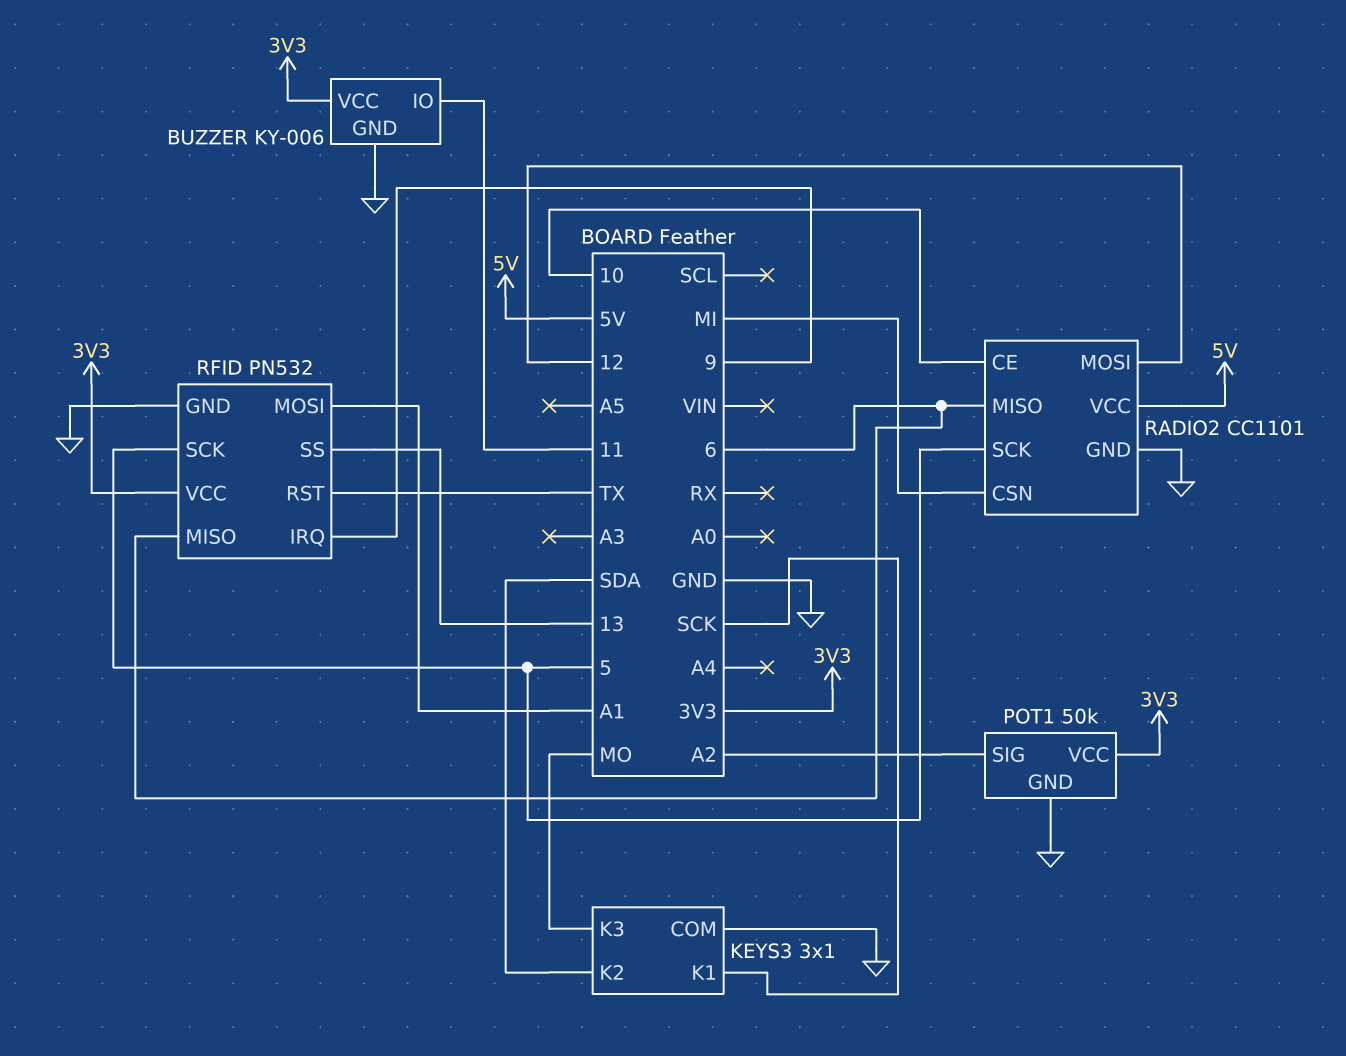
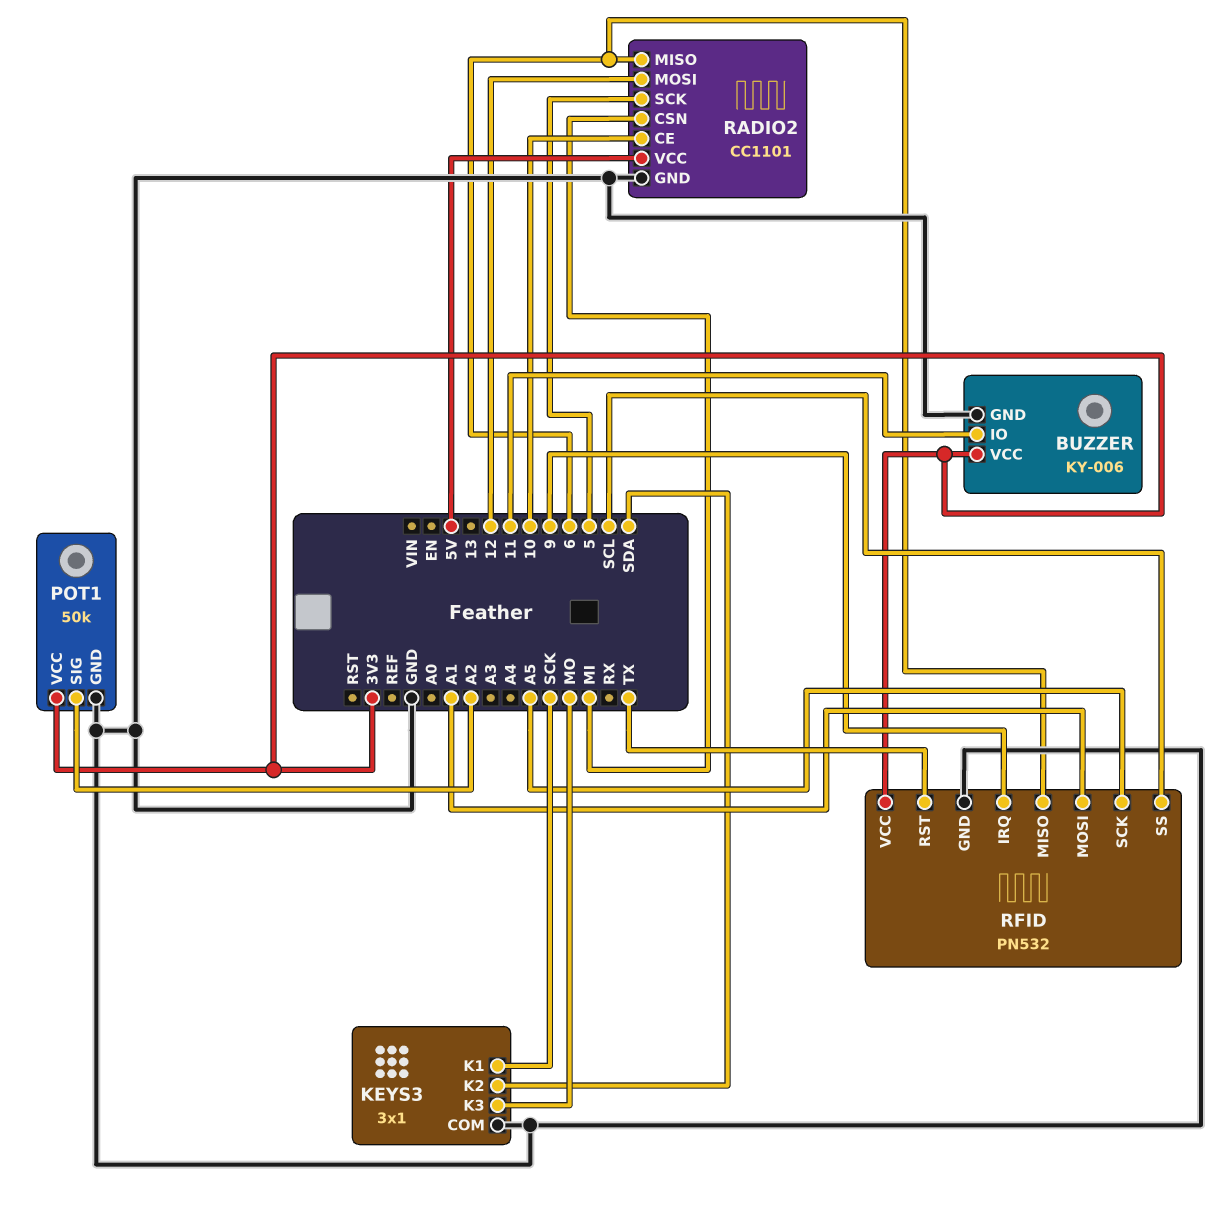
RFID pin SCK: 5 -> A5
RFID pin SS: 13 -> SCL

